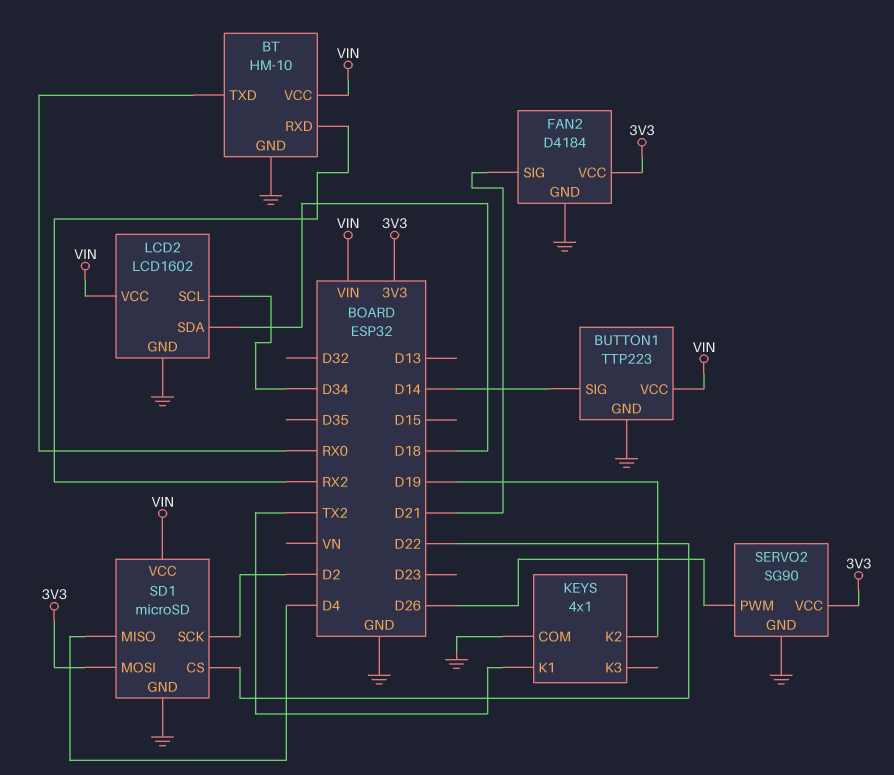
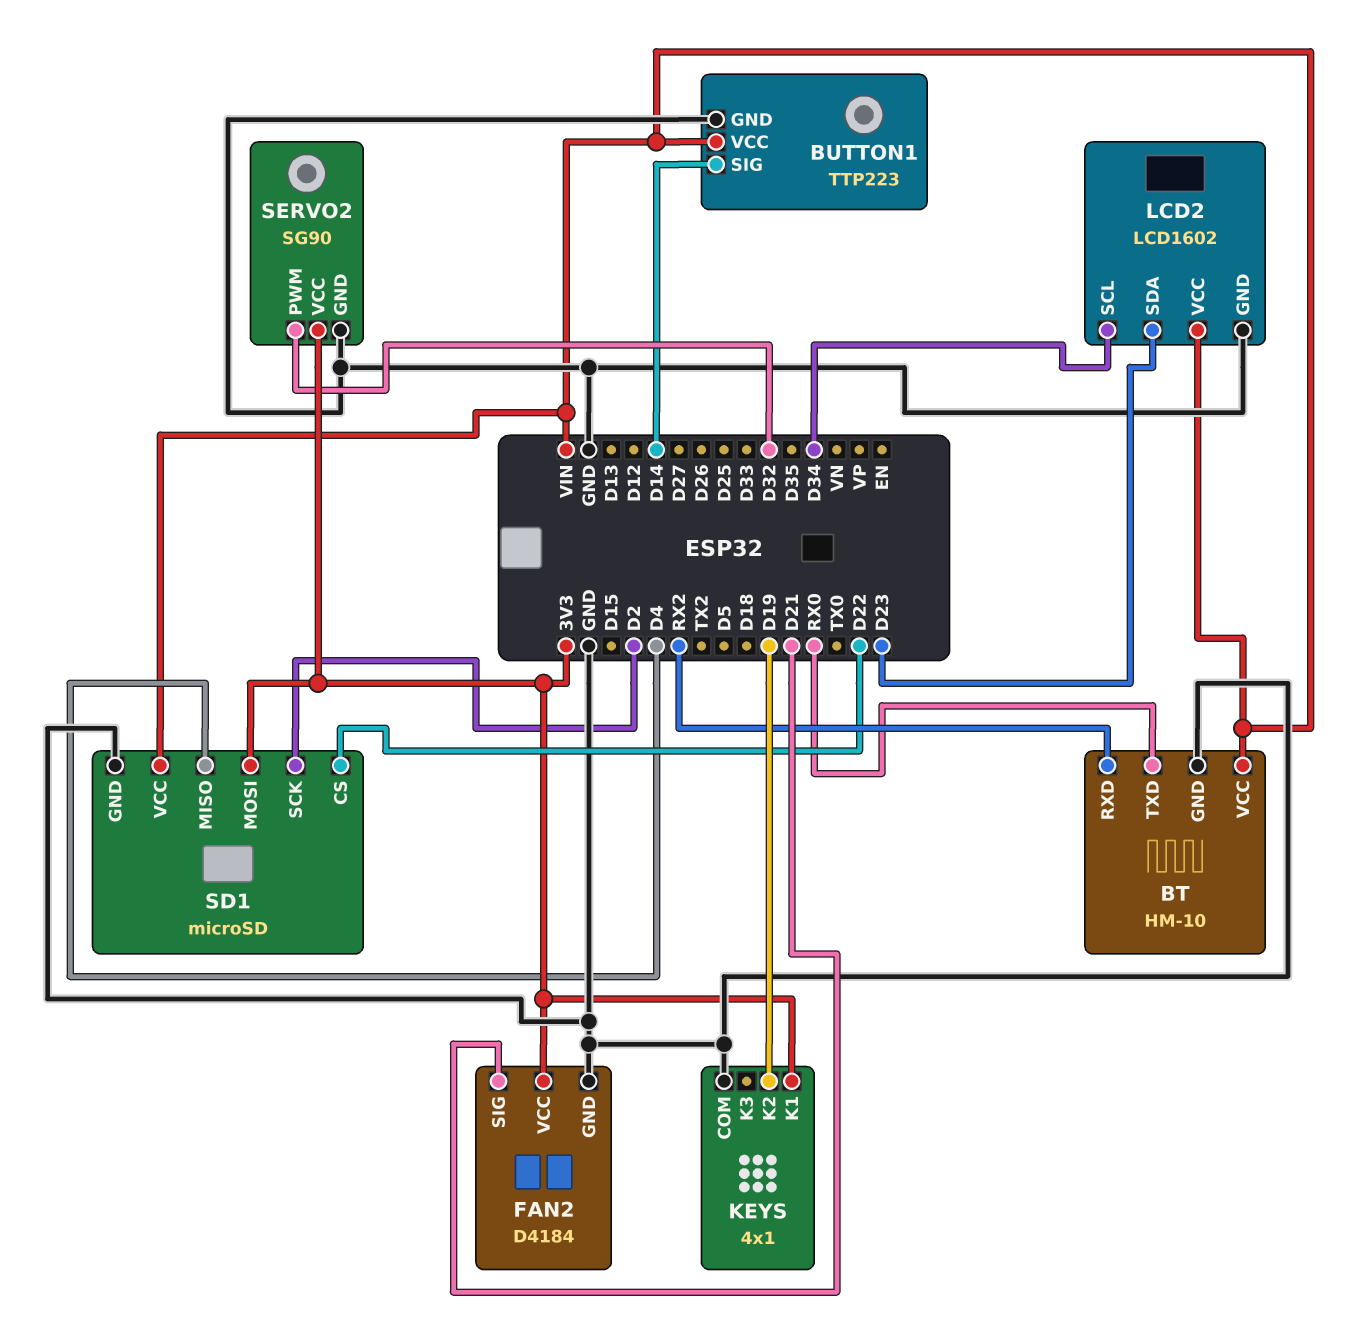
KEYS pin K1: TX2 -> 3V3
LCD2 pin SDA: D18 -> D23
SERVO2 pin PWM: D26 -> D32

